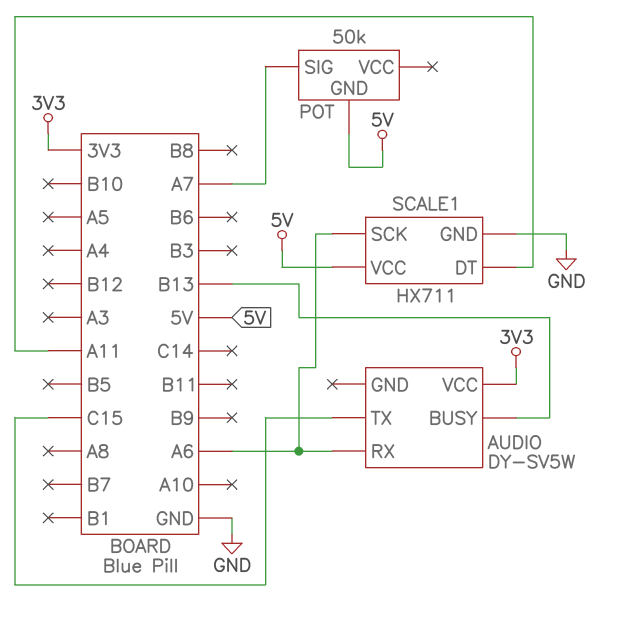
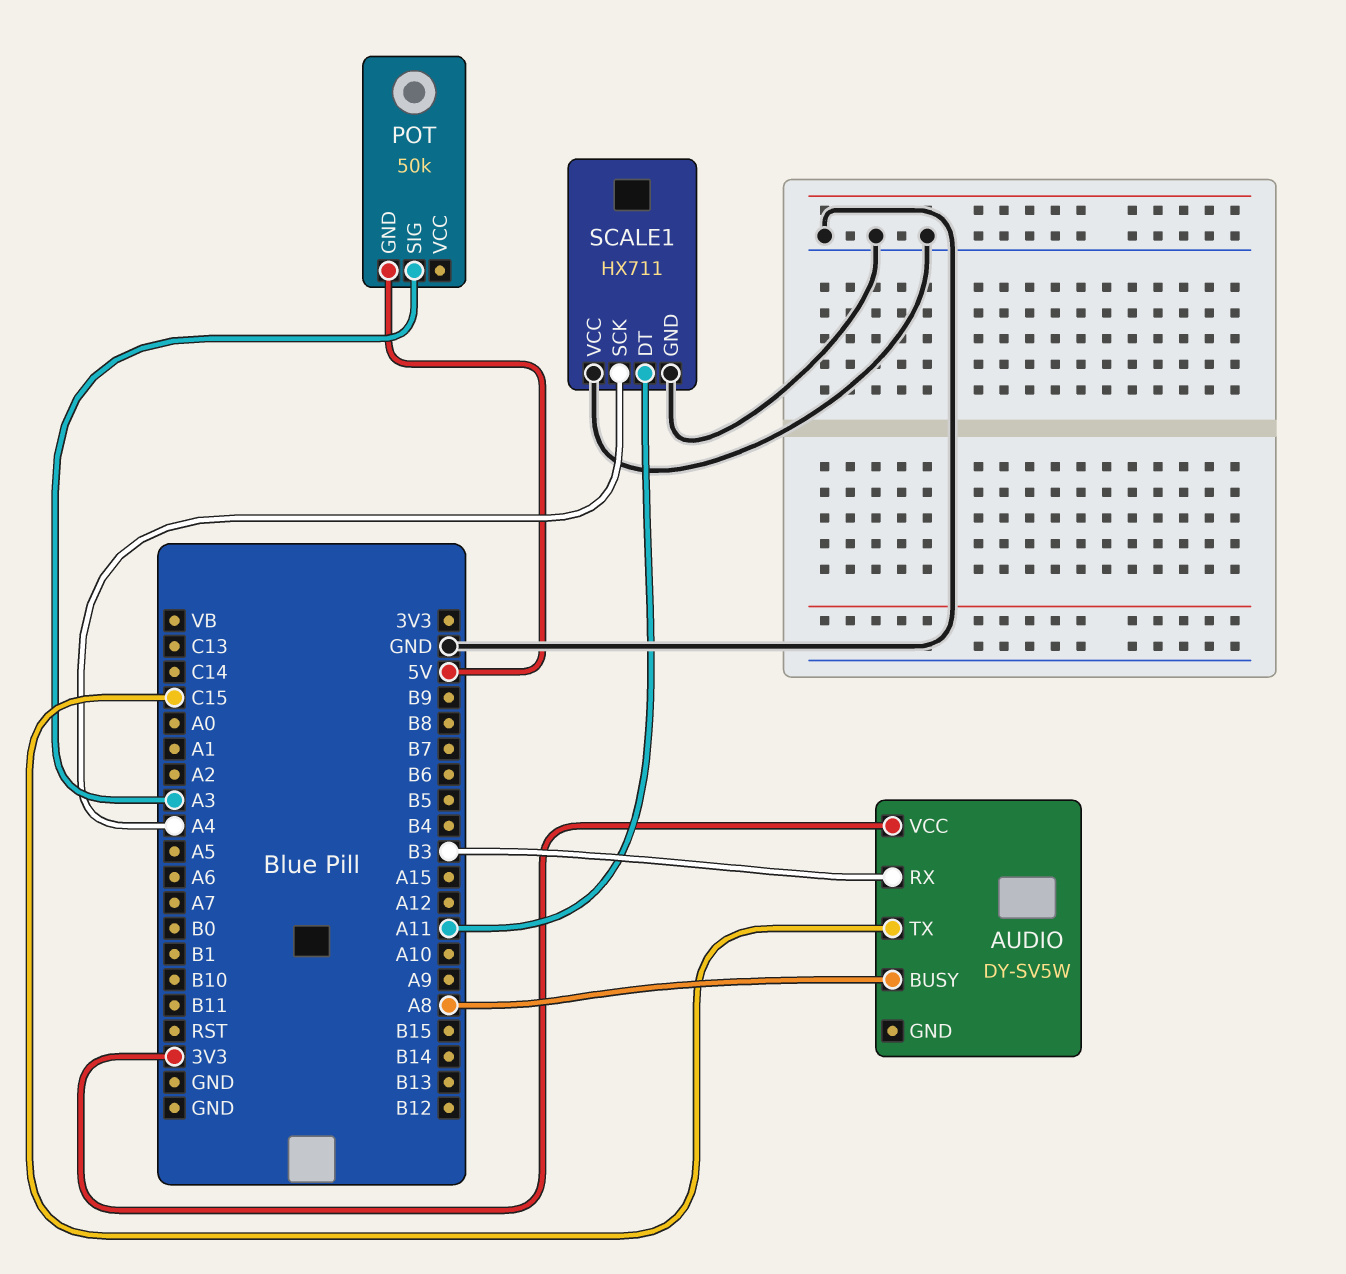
AUDIO pin BUSY: B13 -> A8
AUDIO pin RX: A6 -> B3
POT pin SIG: A7 -> A3
SCALE1 pin SCK: A6 -> A4
SCALE1 pin VCC: 5V -> GND

